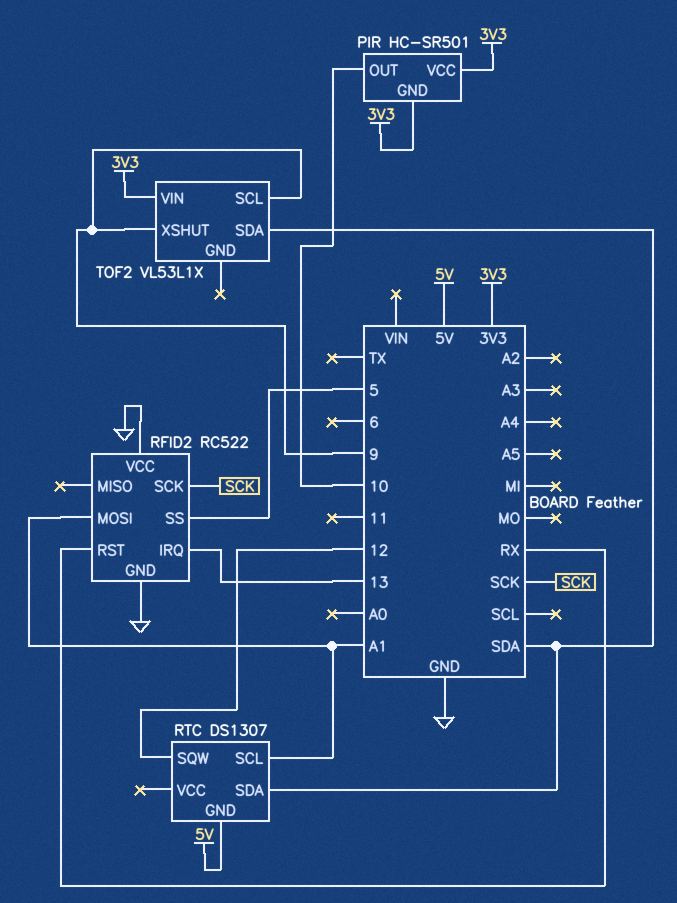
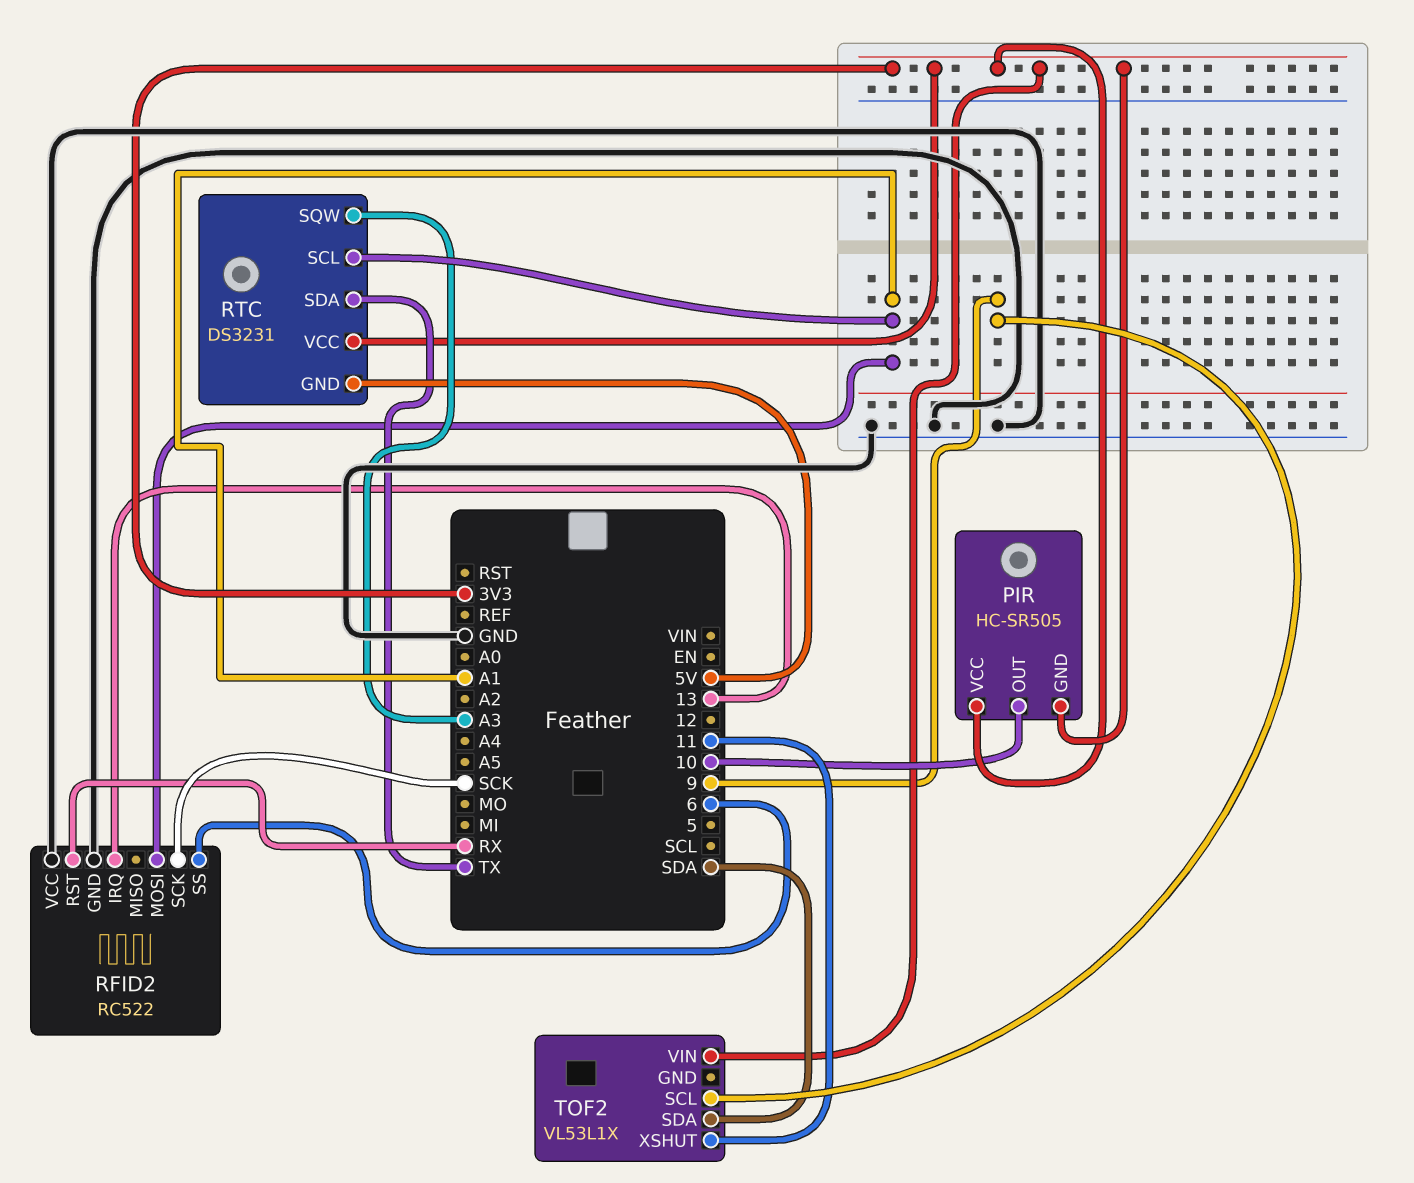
PIR: HC-SR501 -> HC-SR505
RFID2 pin SS: 5 -> 6
RTC: DS1307 -> DS3231
RTC pin SDA: SDA -> TX
RTC pin SQW: 12 -> A3
RTC pin VCC: none -> 3V3
TOF2 pin XSHUT: 9 -> 11

